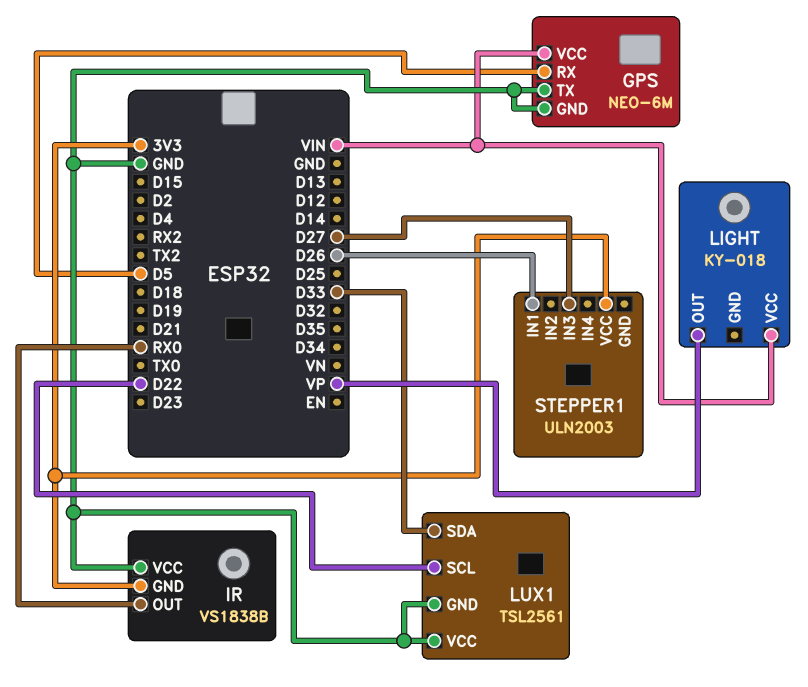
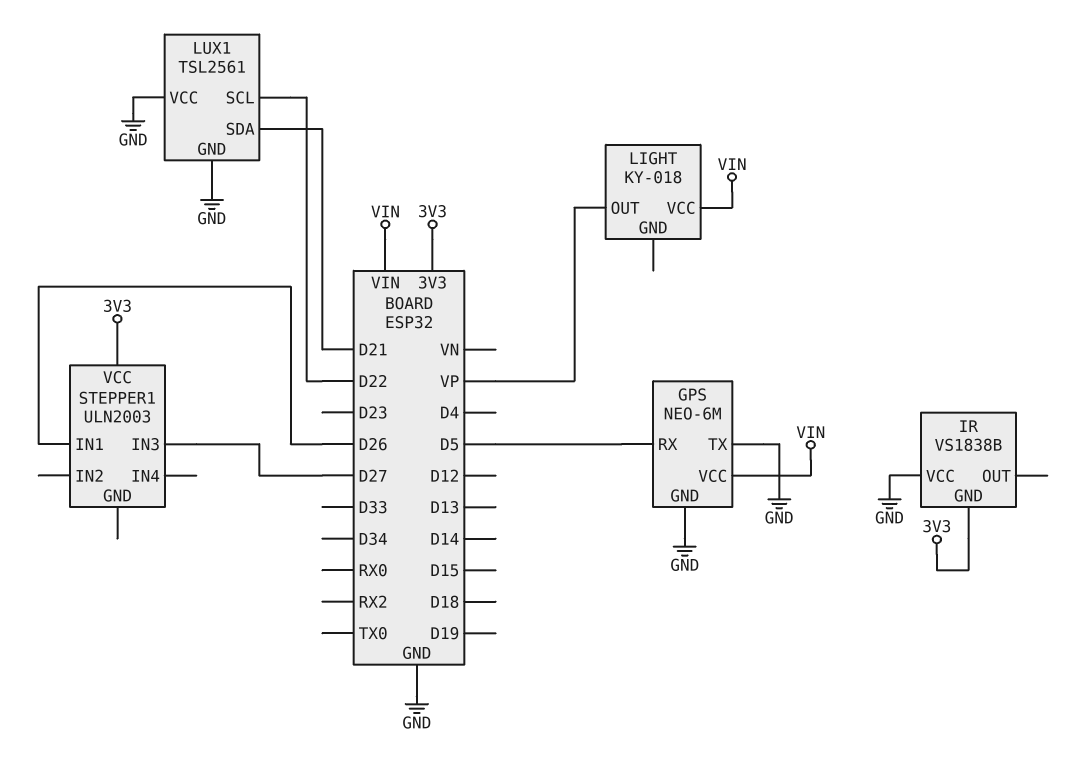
IR pin OUT: RX0 -> none
LUX1 pin SDA: D33 -> D21

